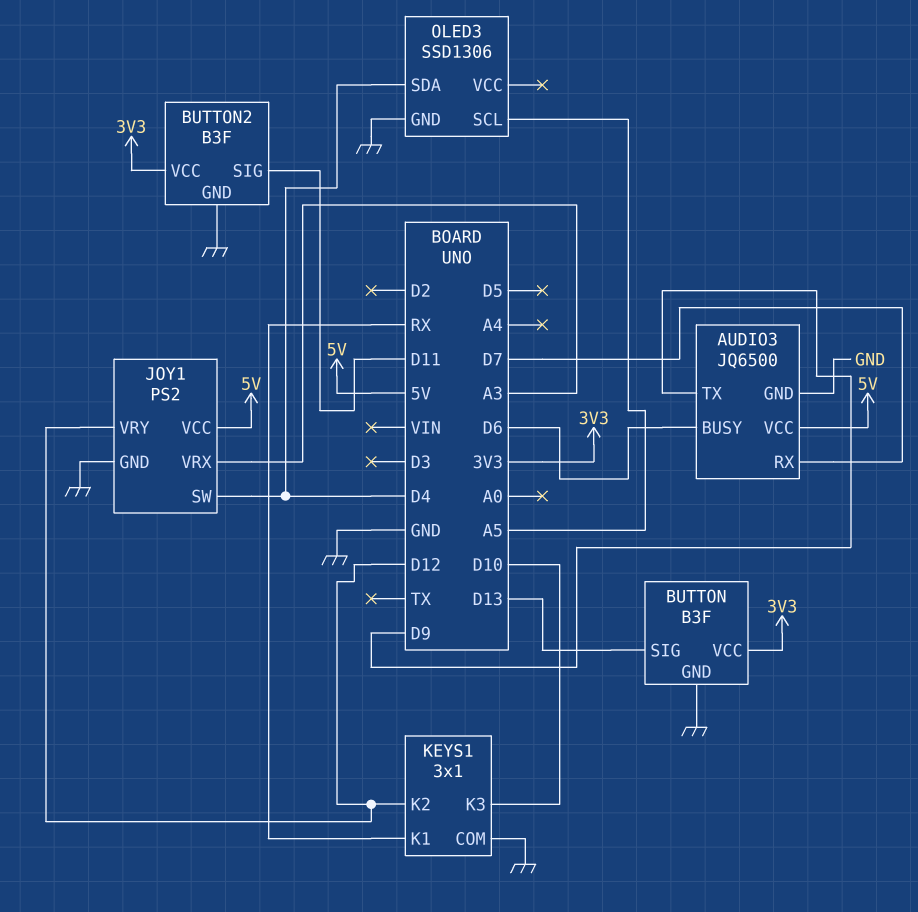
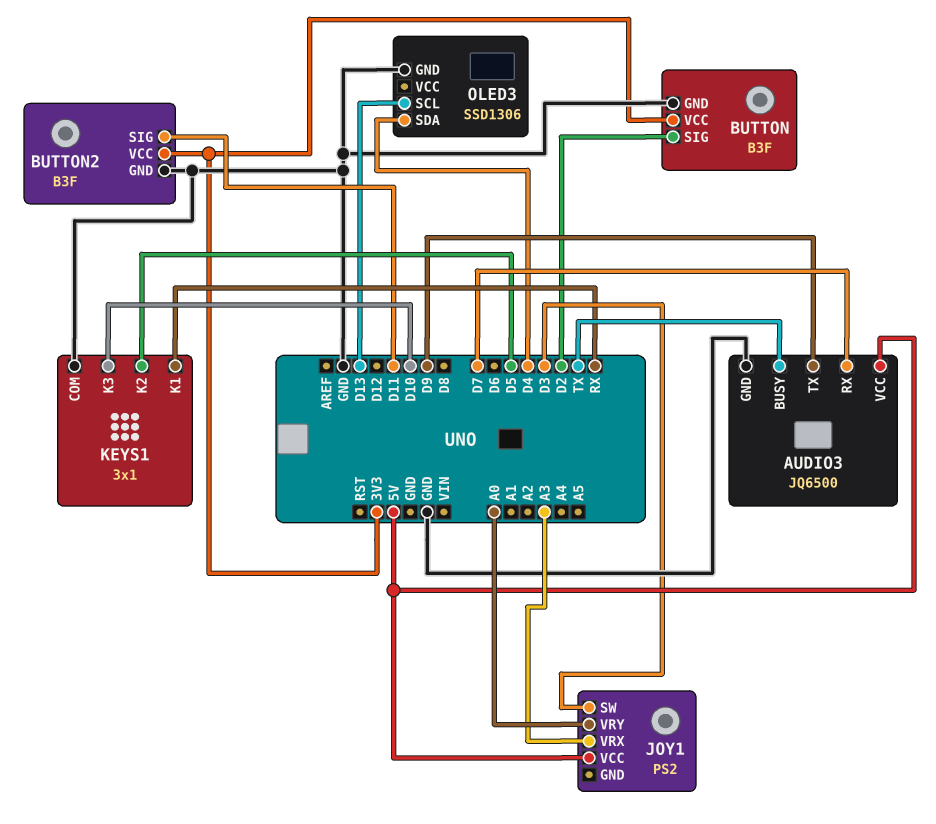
AUDIO3 pin BUSY: D6 -> TX
BUTTON pin SIG: D13 -> D2
JOY1 pin GND: GND -> none
JOY1 pin SW: D4 -> D3
JOY1 pin VRY: D12 -> A0
KEYS1 pin K2: D12 -> D5
OLED3 pin SCL: A5 -> D13

